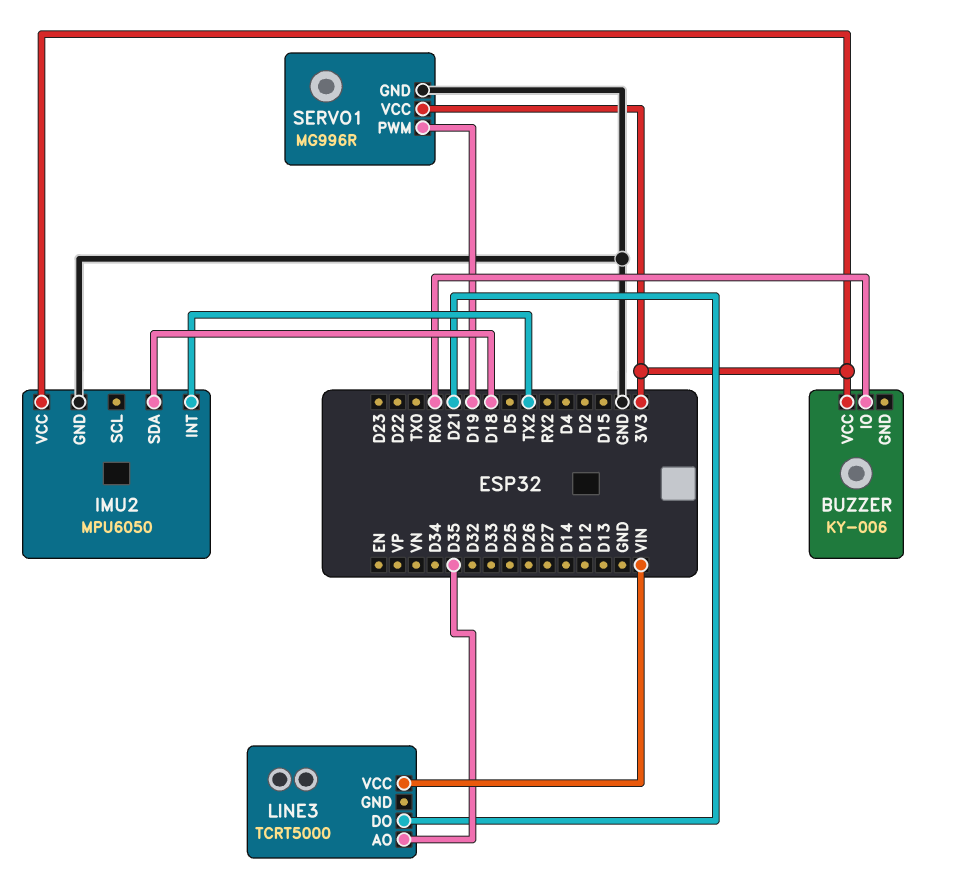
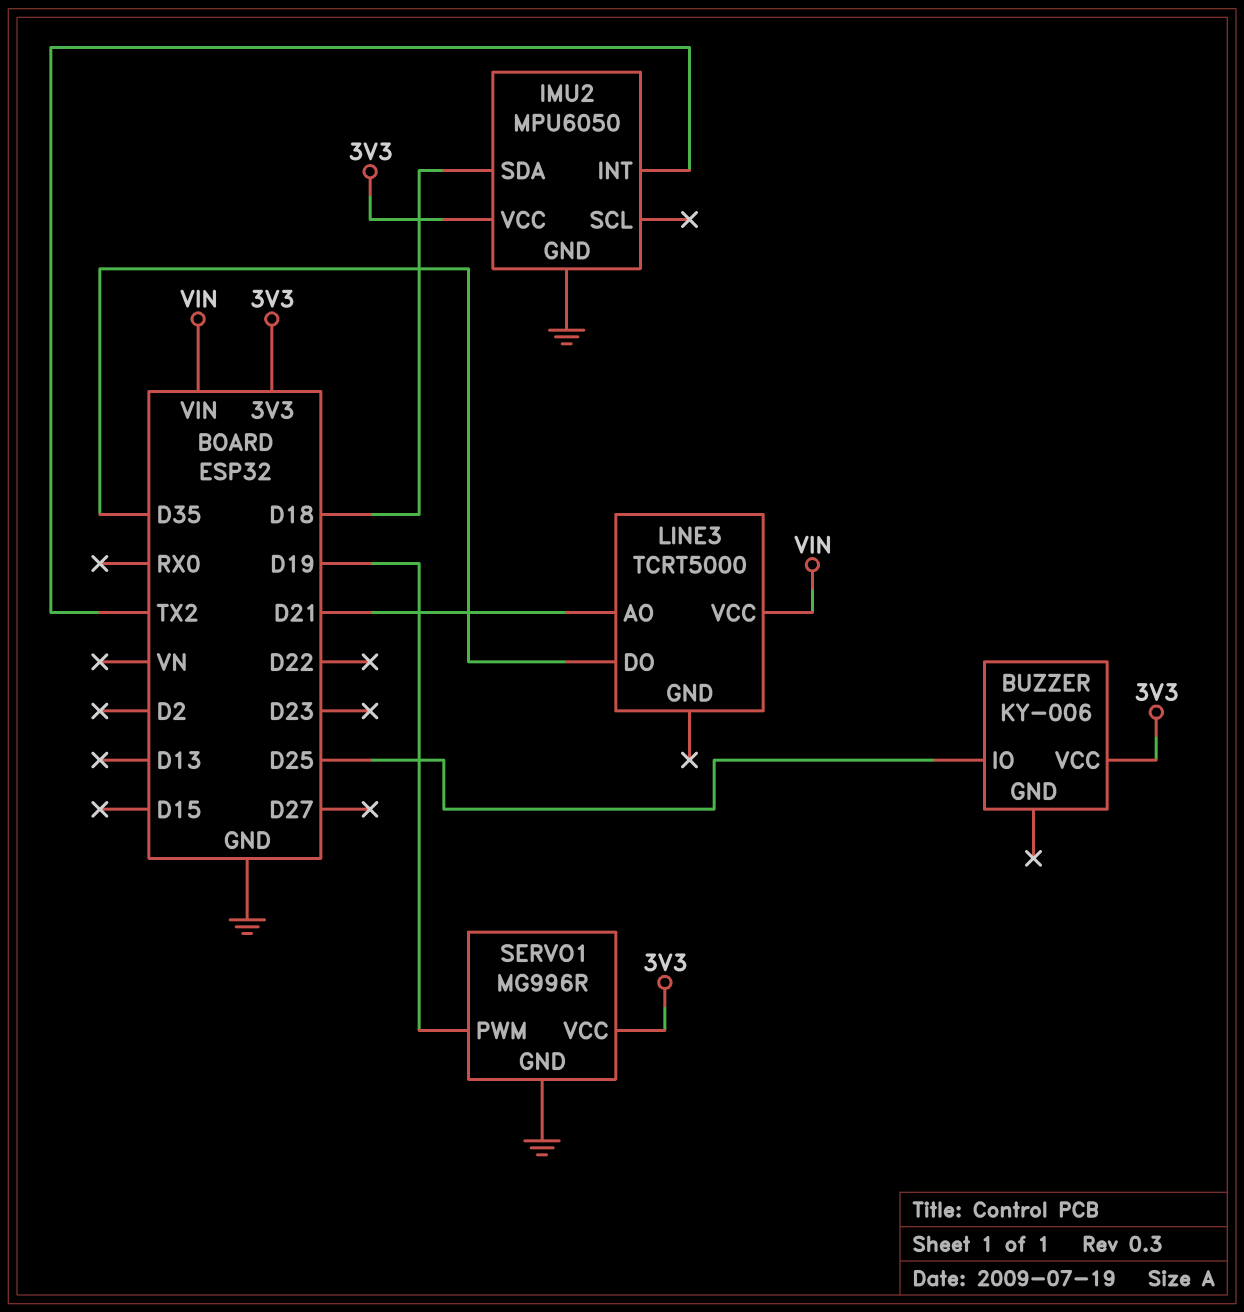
BUZZER pin IO: RX0 -> D25
LINE3 pin AO: D35 -> D21
LINE3 pin DO: D21 -> D35

